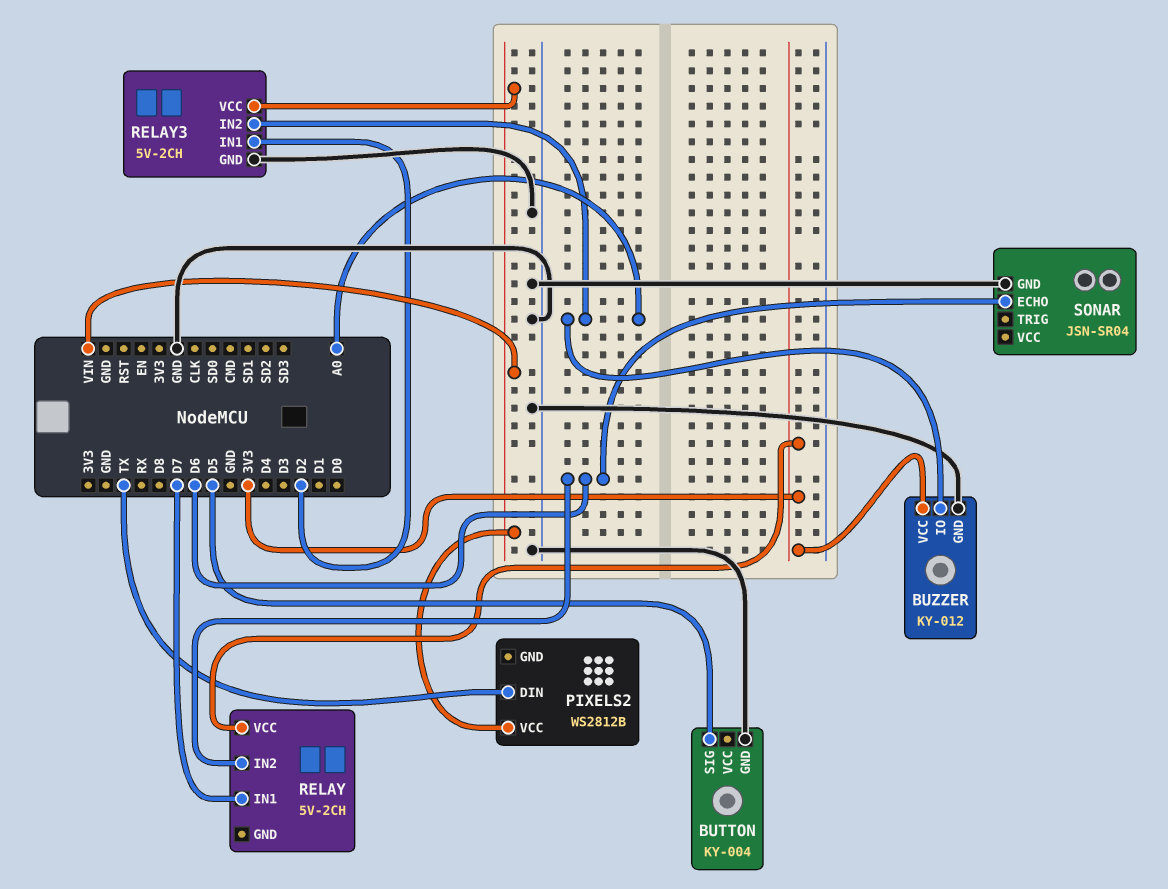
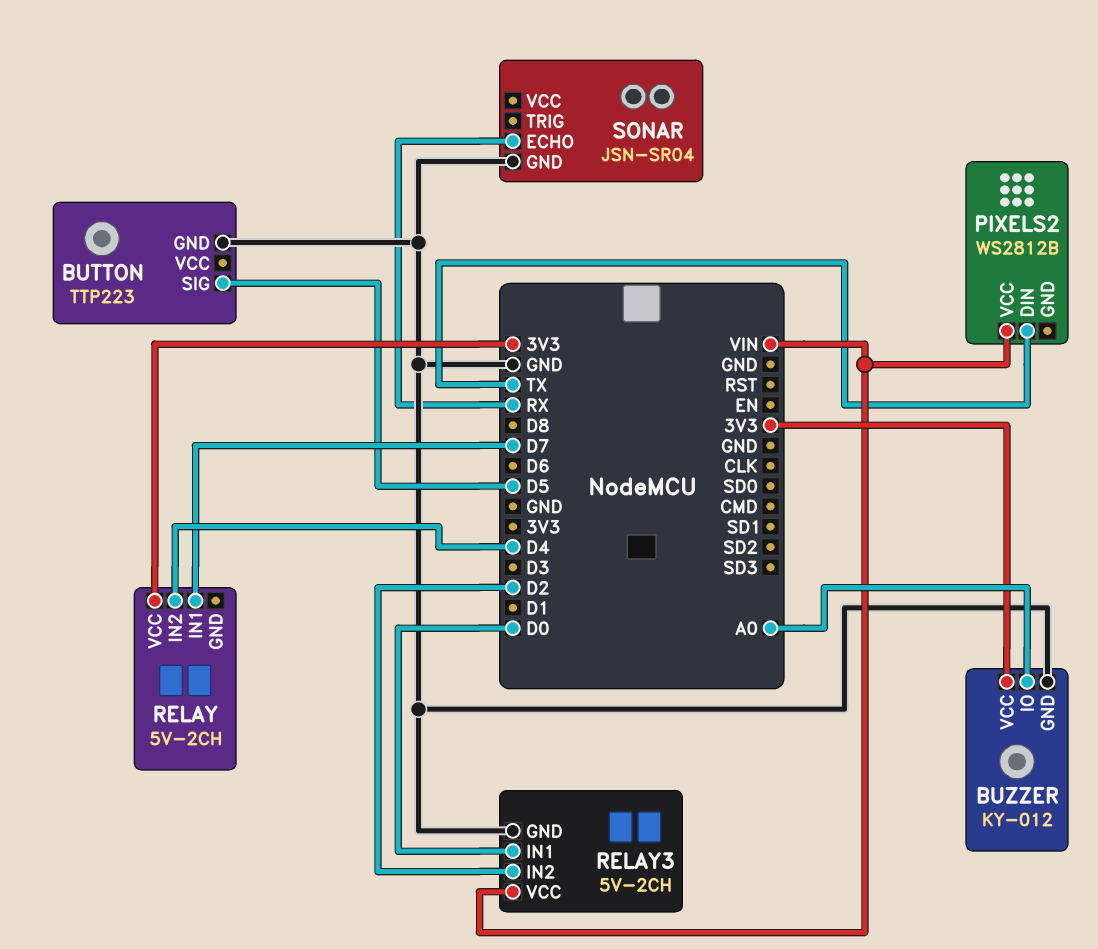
BUTTON: KY-004 -> TTP223
RELAY pin IN2: D6 -> D4
RELAY3 pin IN1: D2 -> D0
RELAY3 pin IN2: A0 -> D2
SONAR pin ECHO: D6 -> RX

